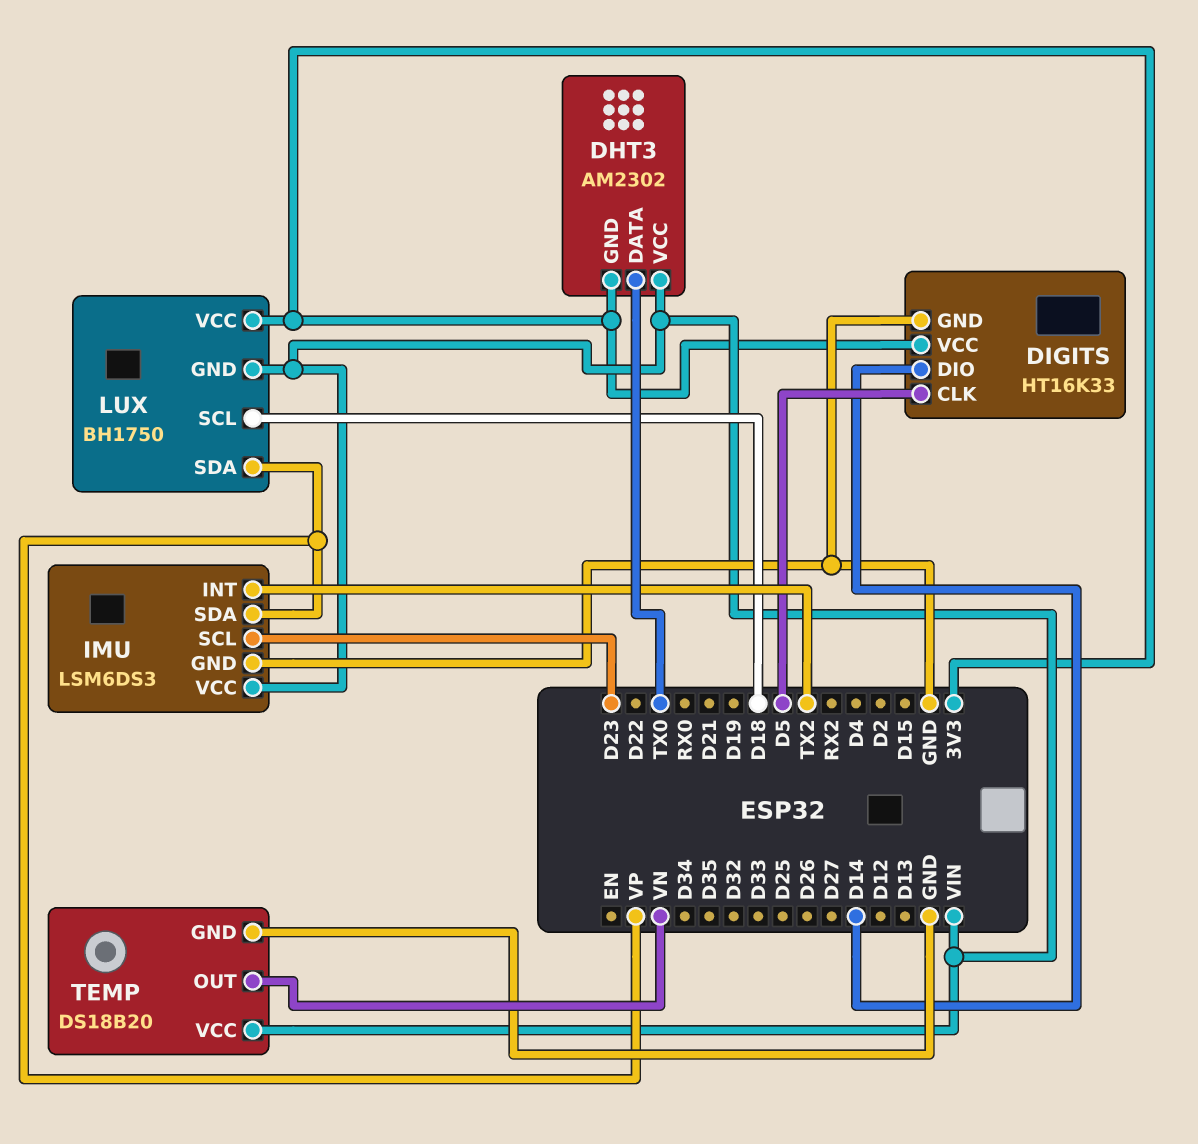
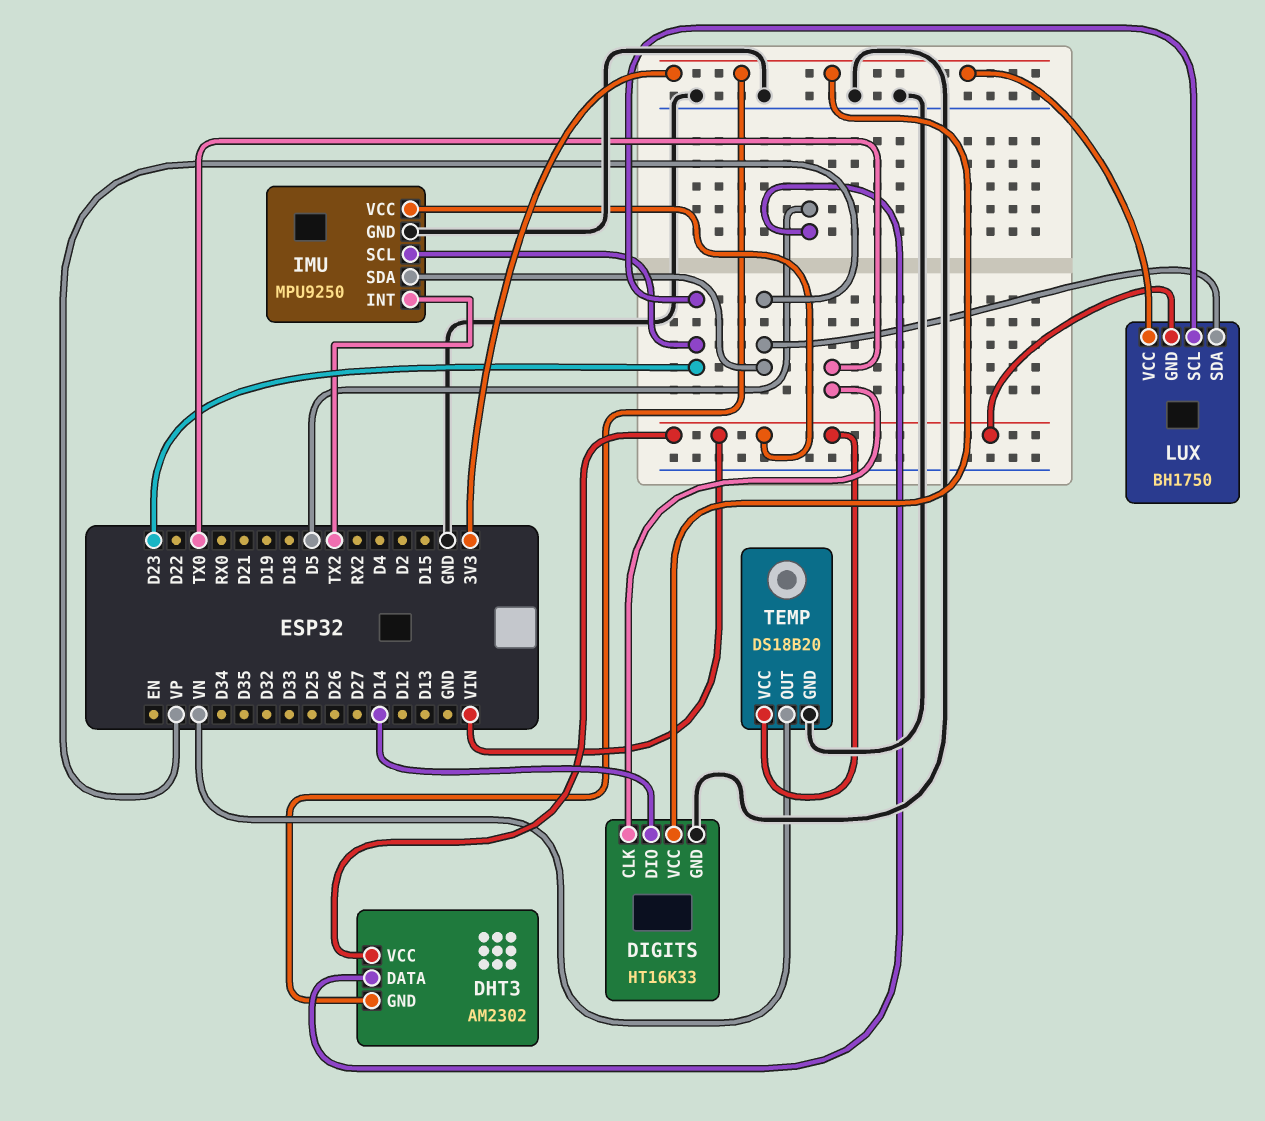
DHT3 pin DATA: TX0 -> D5
DIGITS pin CLK: D5 -> TX0
IMU: LSM6DS3 -> MPU9250
LUX pin SCL: D18 -> D23

